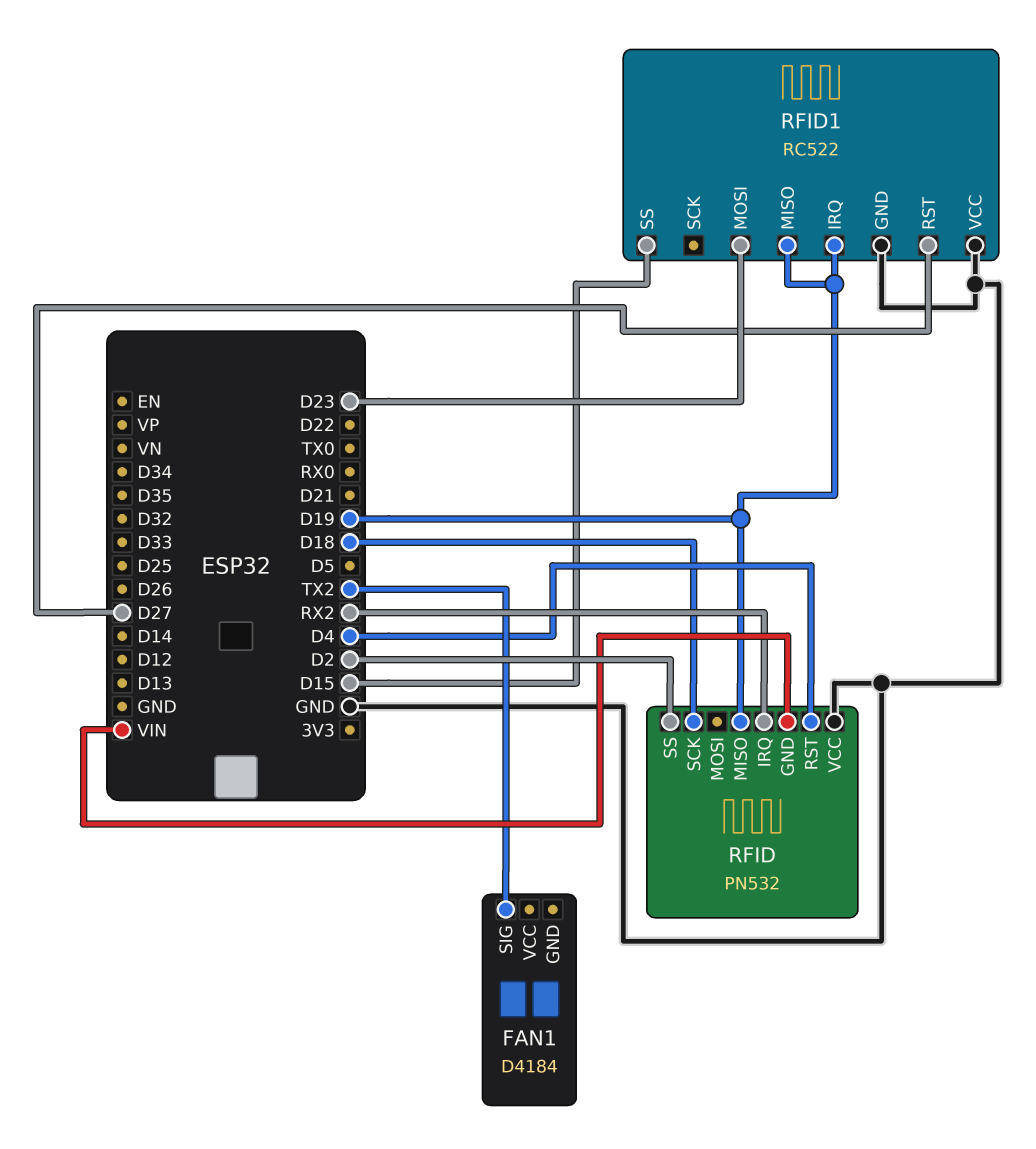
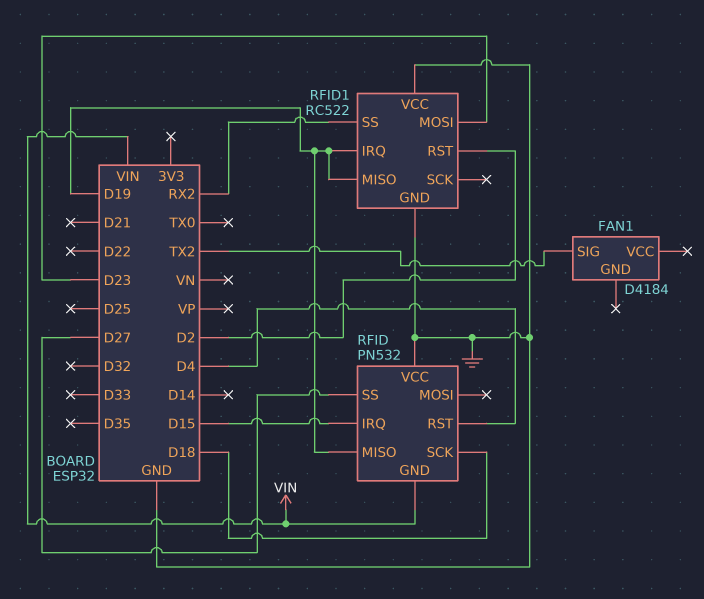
RFID pin IRQ: RX2 -> D15
RFID pin SS: D2 -> D27
RFID1 pin RST: D27 -> D2
RFID1 pin SS: D15 -> RX2

